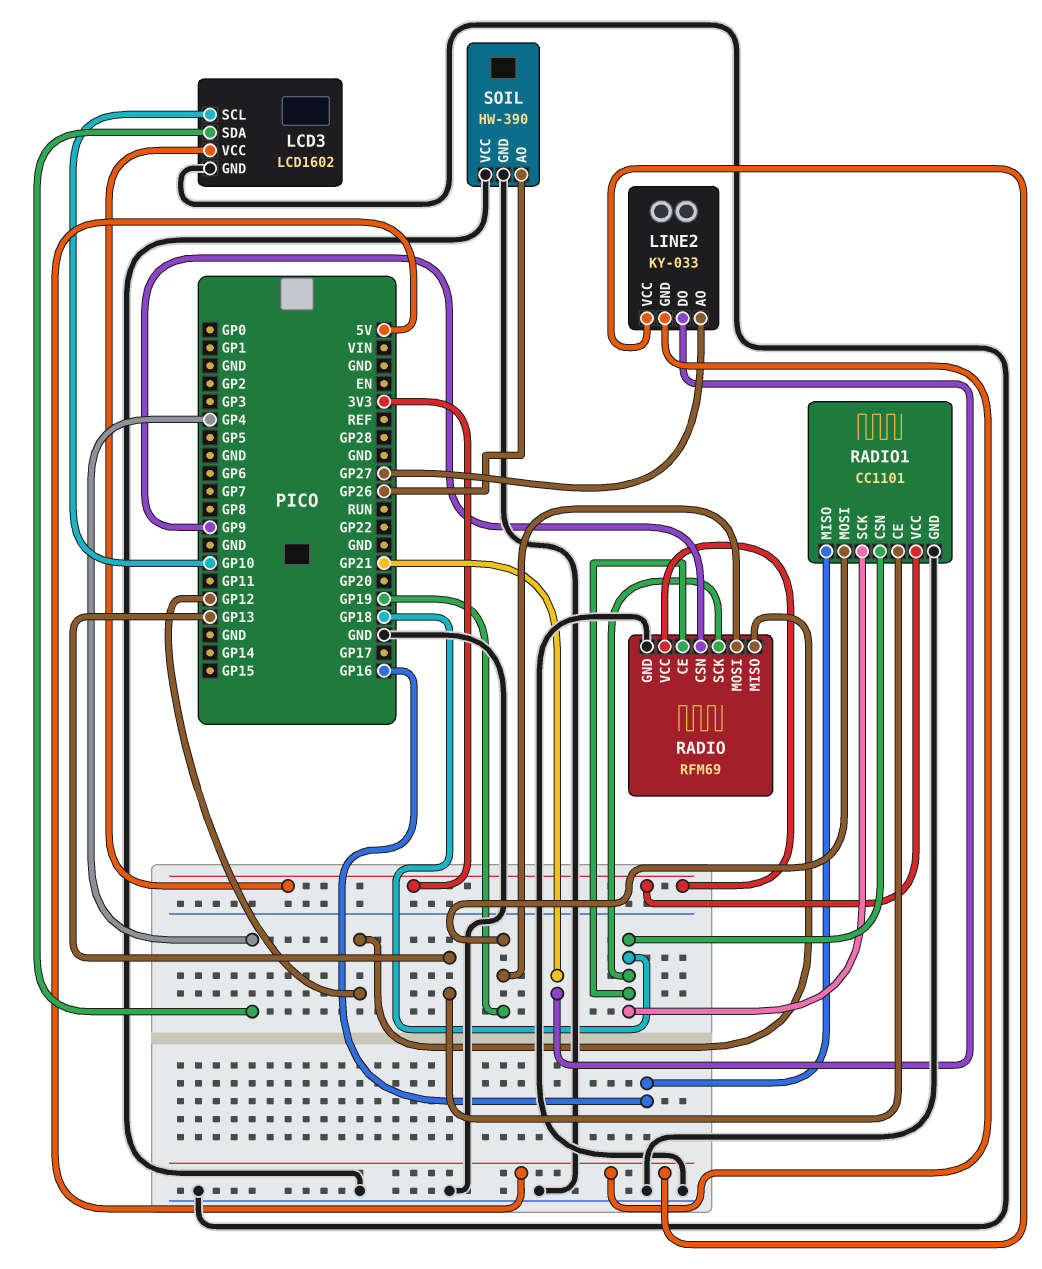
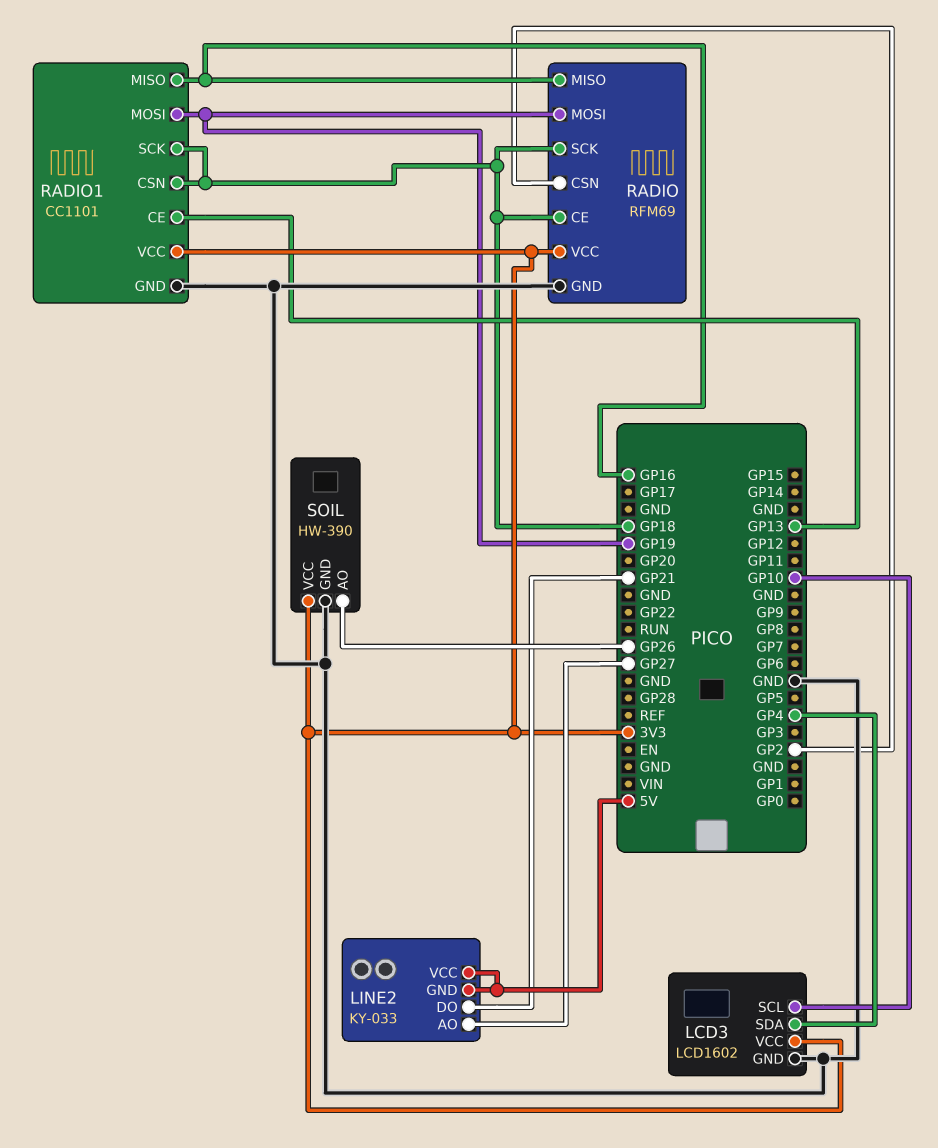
RADIO pin CSN: GP9 -> GP2
RADIO pin MISO: GP12 -> GP16
SOIL pin VCC: GND -> 3V3

